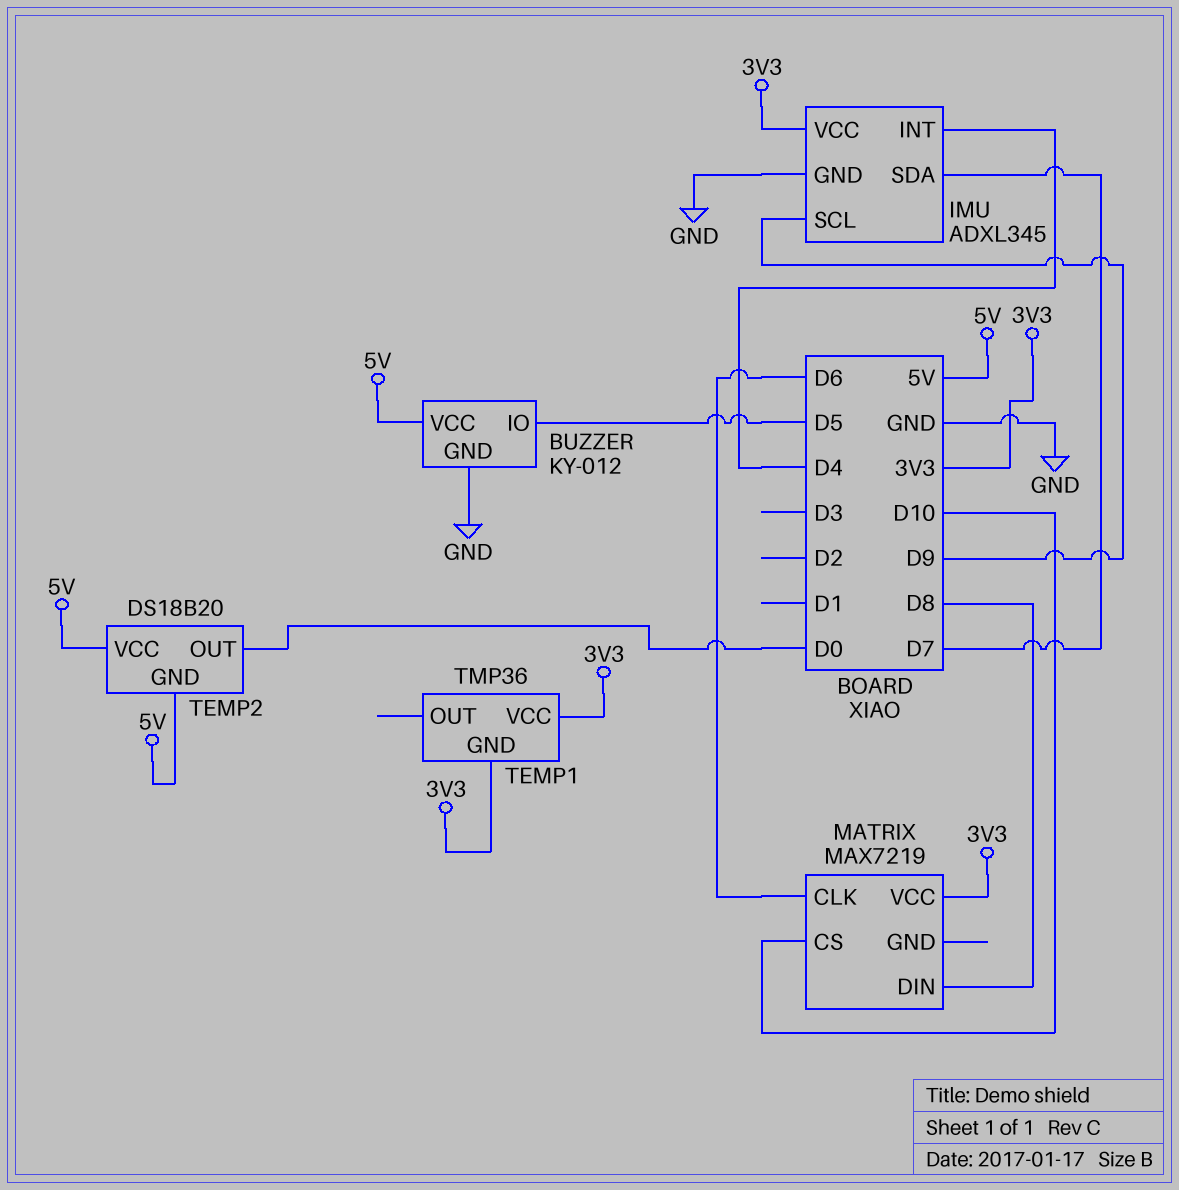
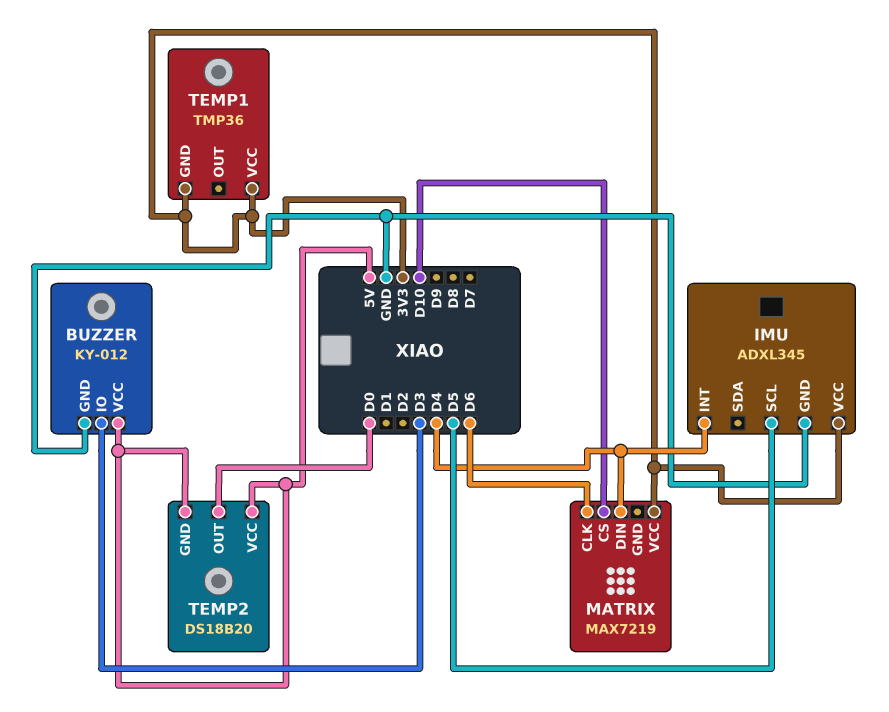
BUZZER pin IO: D5 -> D3
IMU pin SCL: D9 -> D5
IMU pin SDA: D7 -> none
MATRIX pin DIN: D8 -> D4

